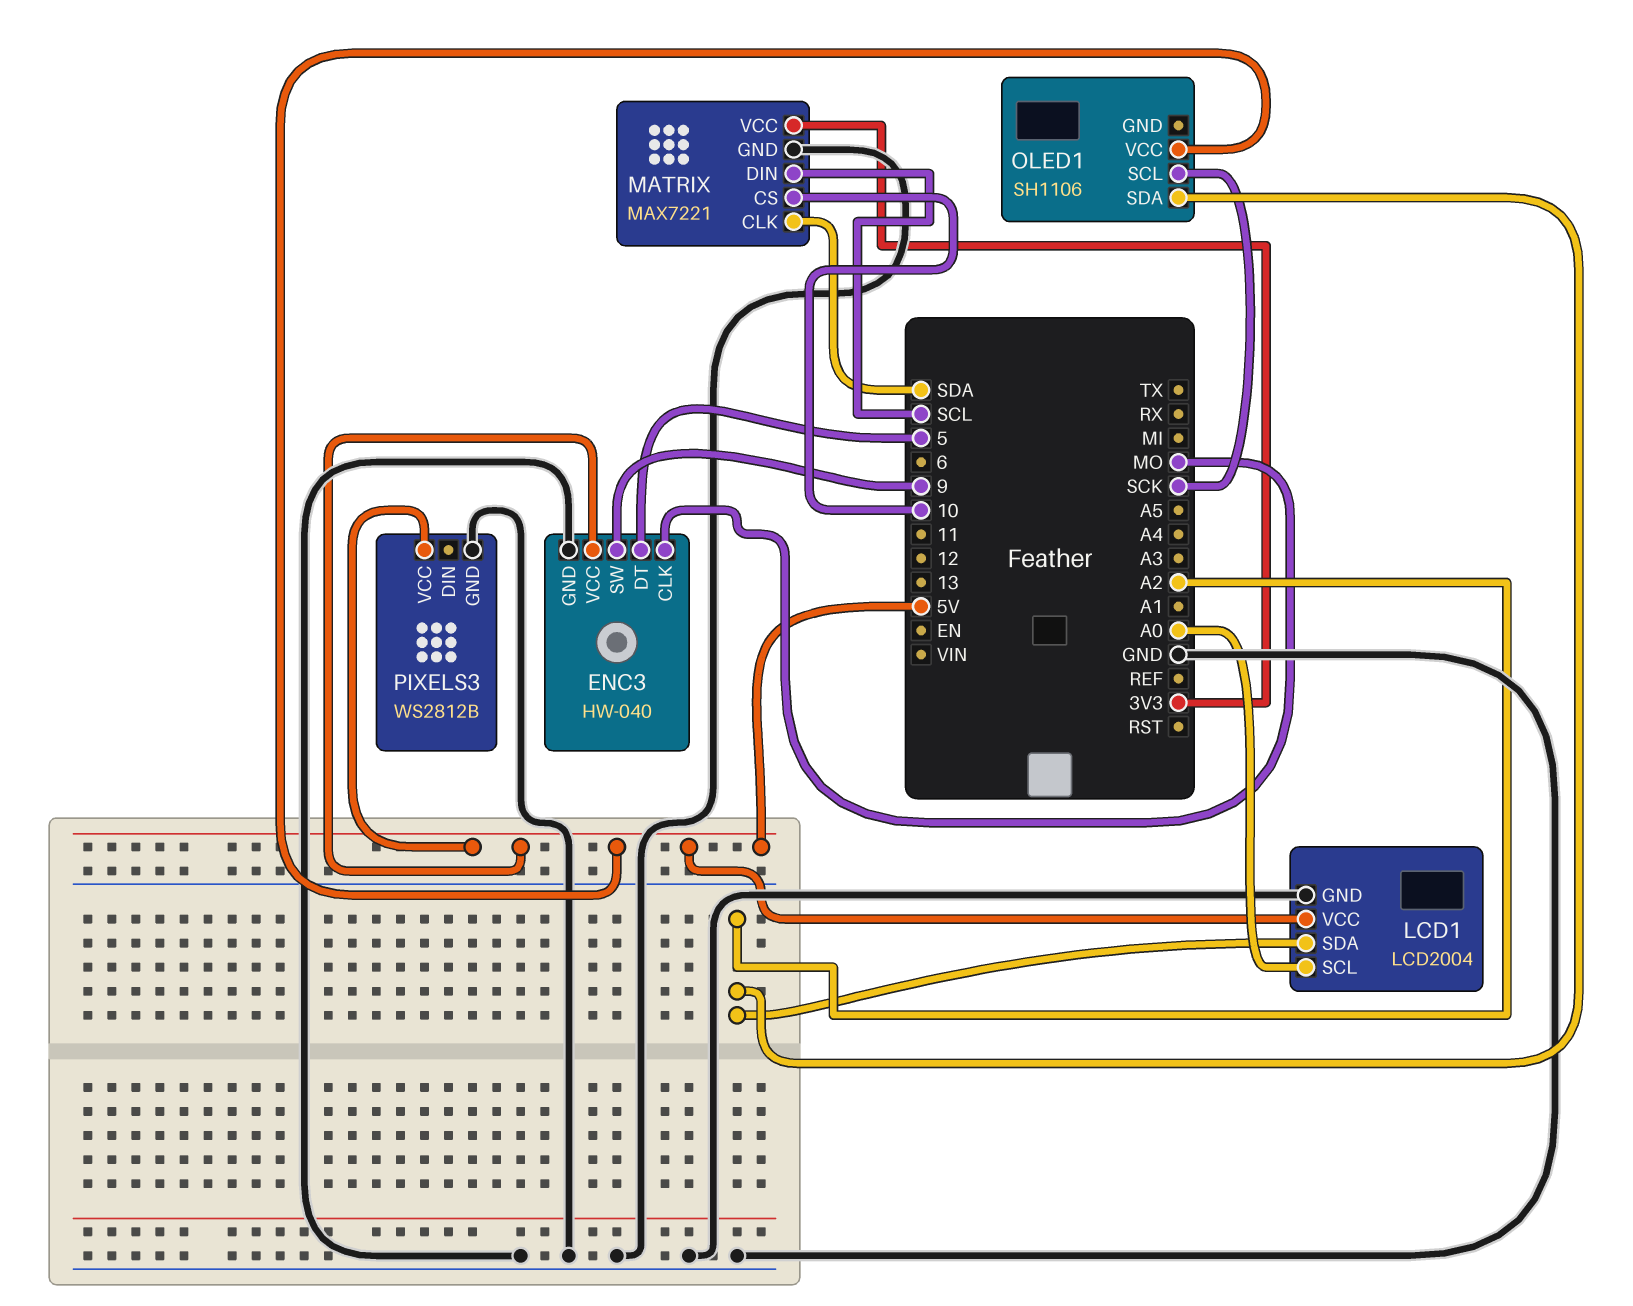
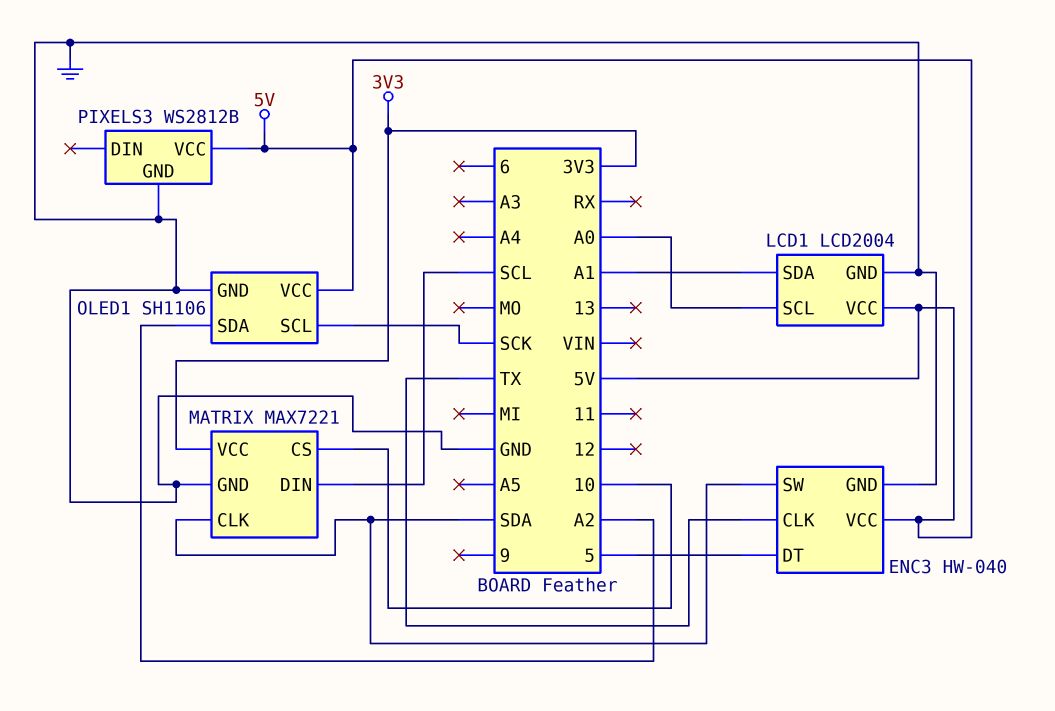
ENC3 pin CLK: MO -> TX
ENC3 pin SW: 9 -> SDA
LCD1 pin SDA: A2 -> A1
OLED1 pin GND: none -> GND

